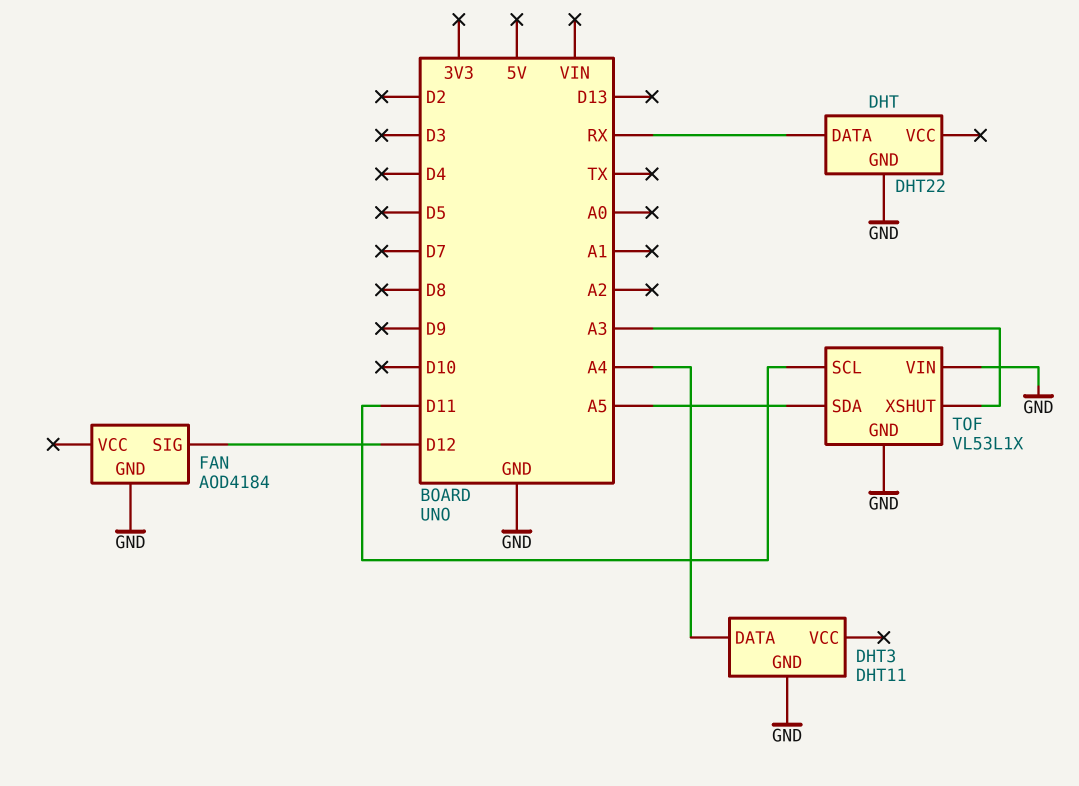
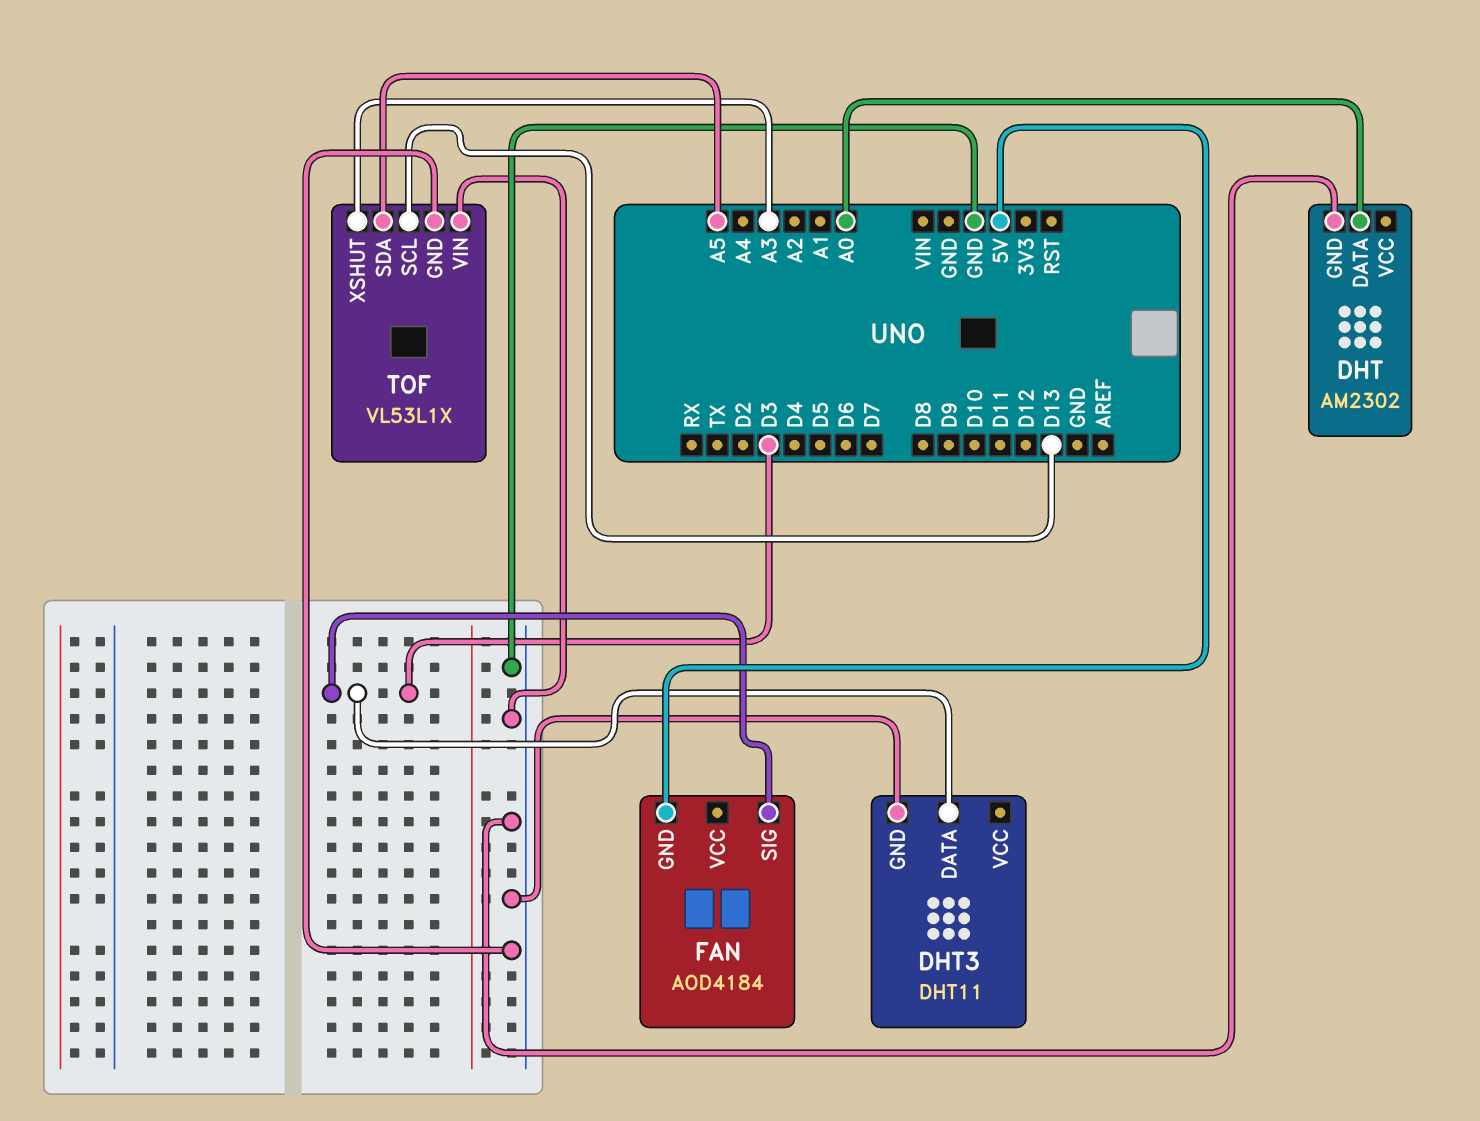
DHT: DHT22 -> AM2302
DHT pin DATA: RX -> A0
DHT3 pin DATA: A4 -> D3
FAN pin GND: GND -> 5V
FAN pin SIG: D12 -> D3
TOF pin SCL: D11 -> D13

